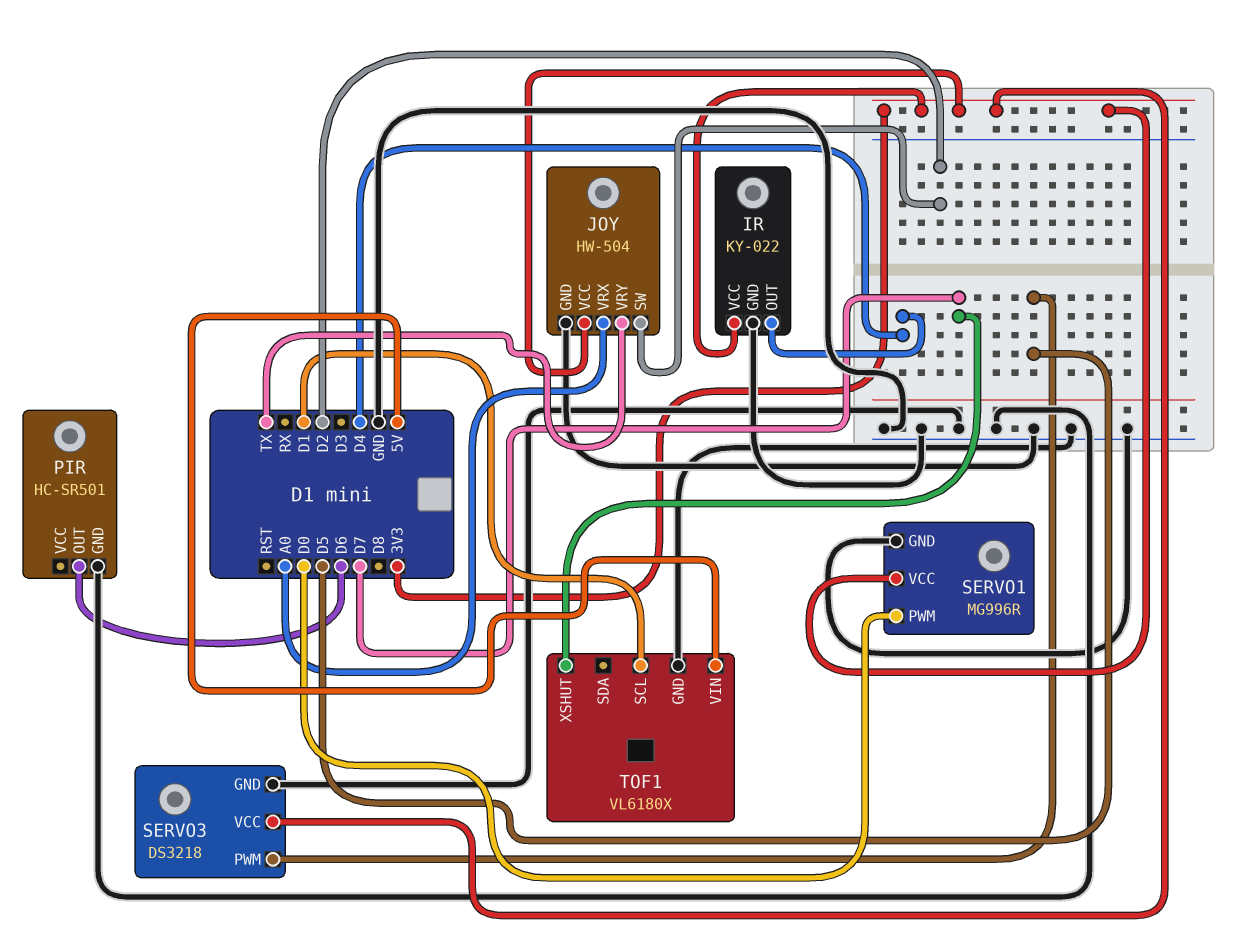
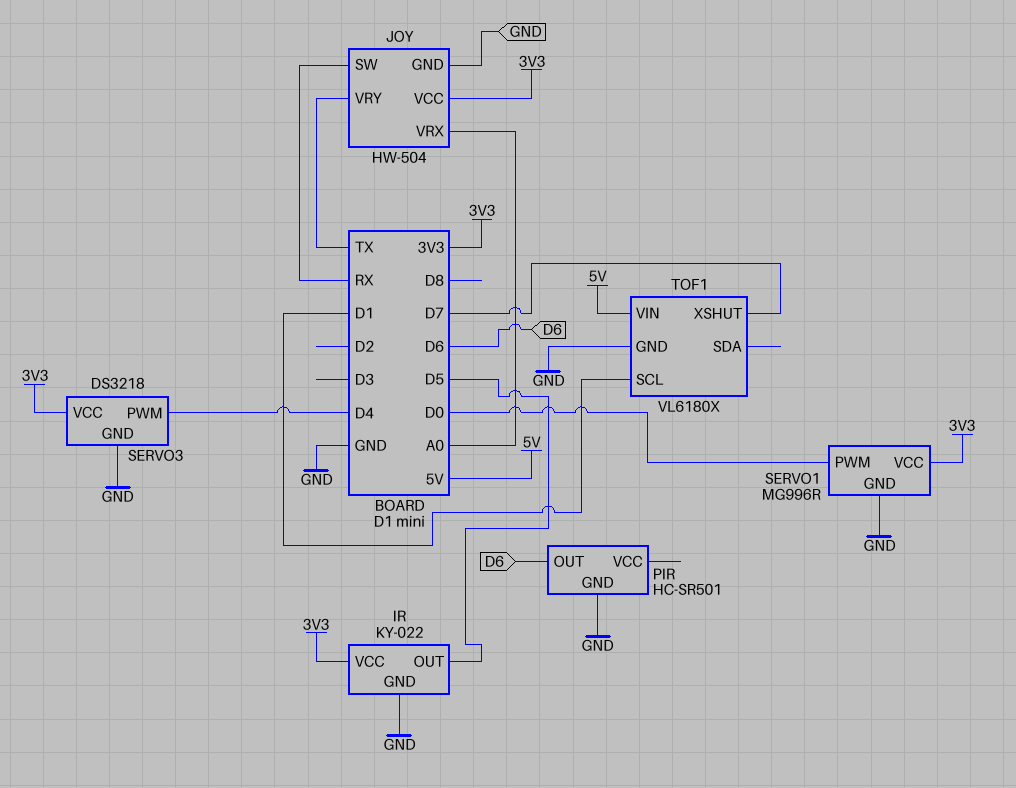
IR pin OUT: D4 -> D5
JOY pin SW: D2 -> RX
SERVO3 pin PWM: D5 -> D4

